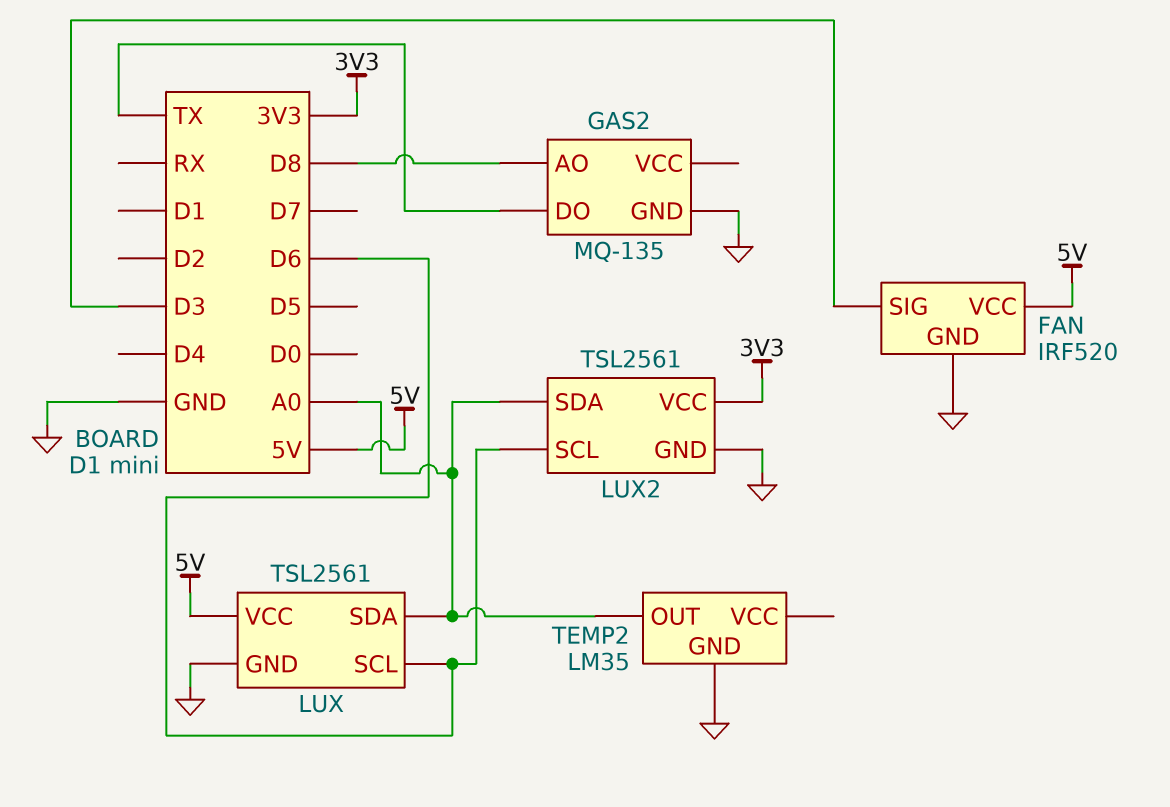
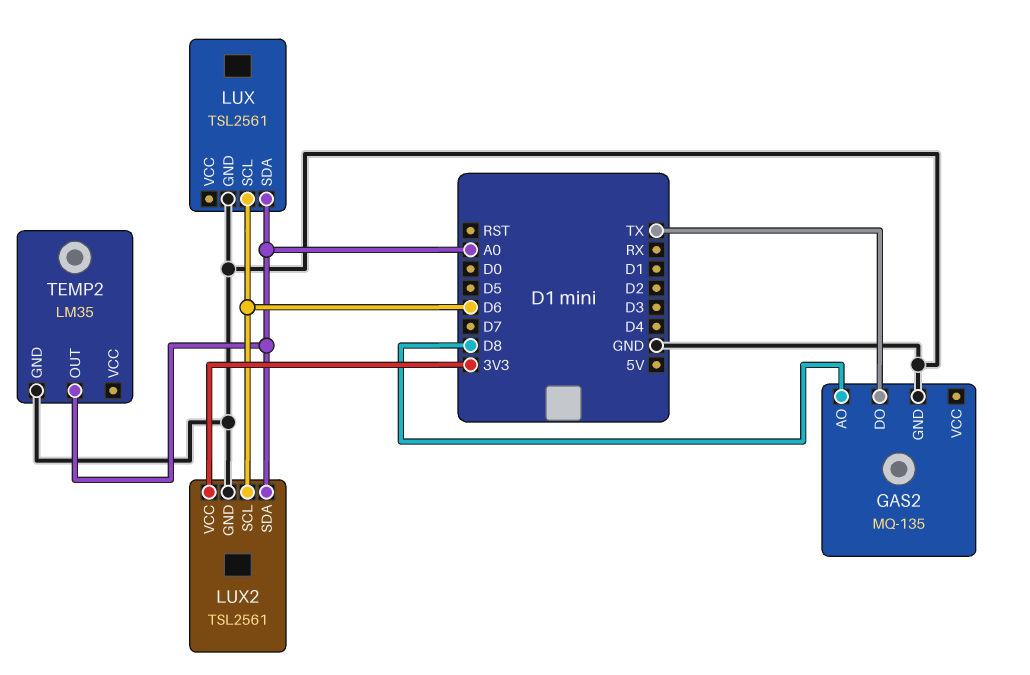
FAN: IRF520 -> none
FAN pin GND: GND -> none
FAN pin SIG: D3 -> none
FAN pin VCC: 5V -> none
LUX pin VCC: 5V -> none

